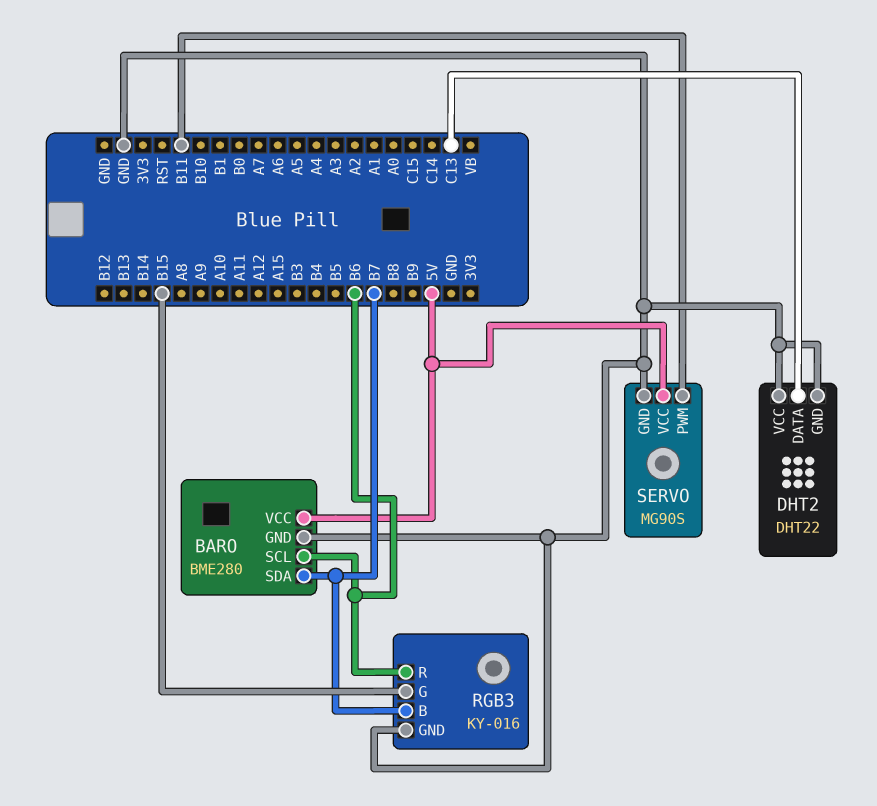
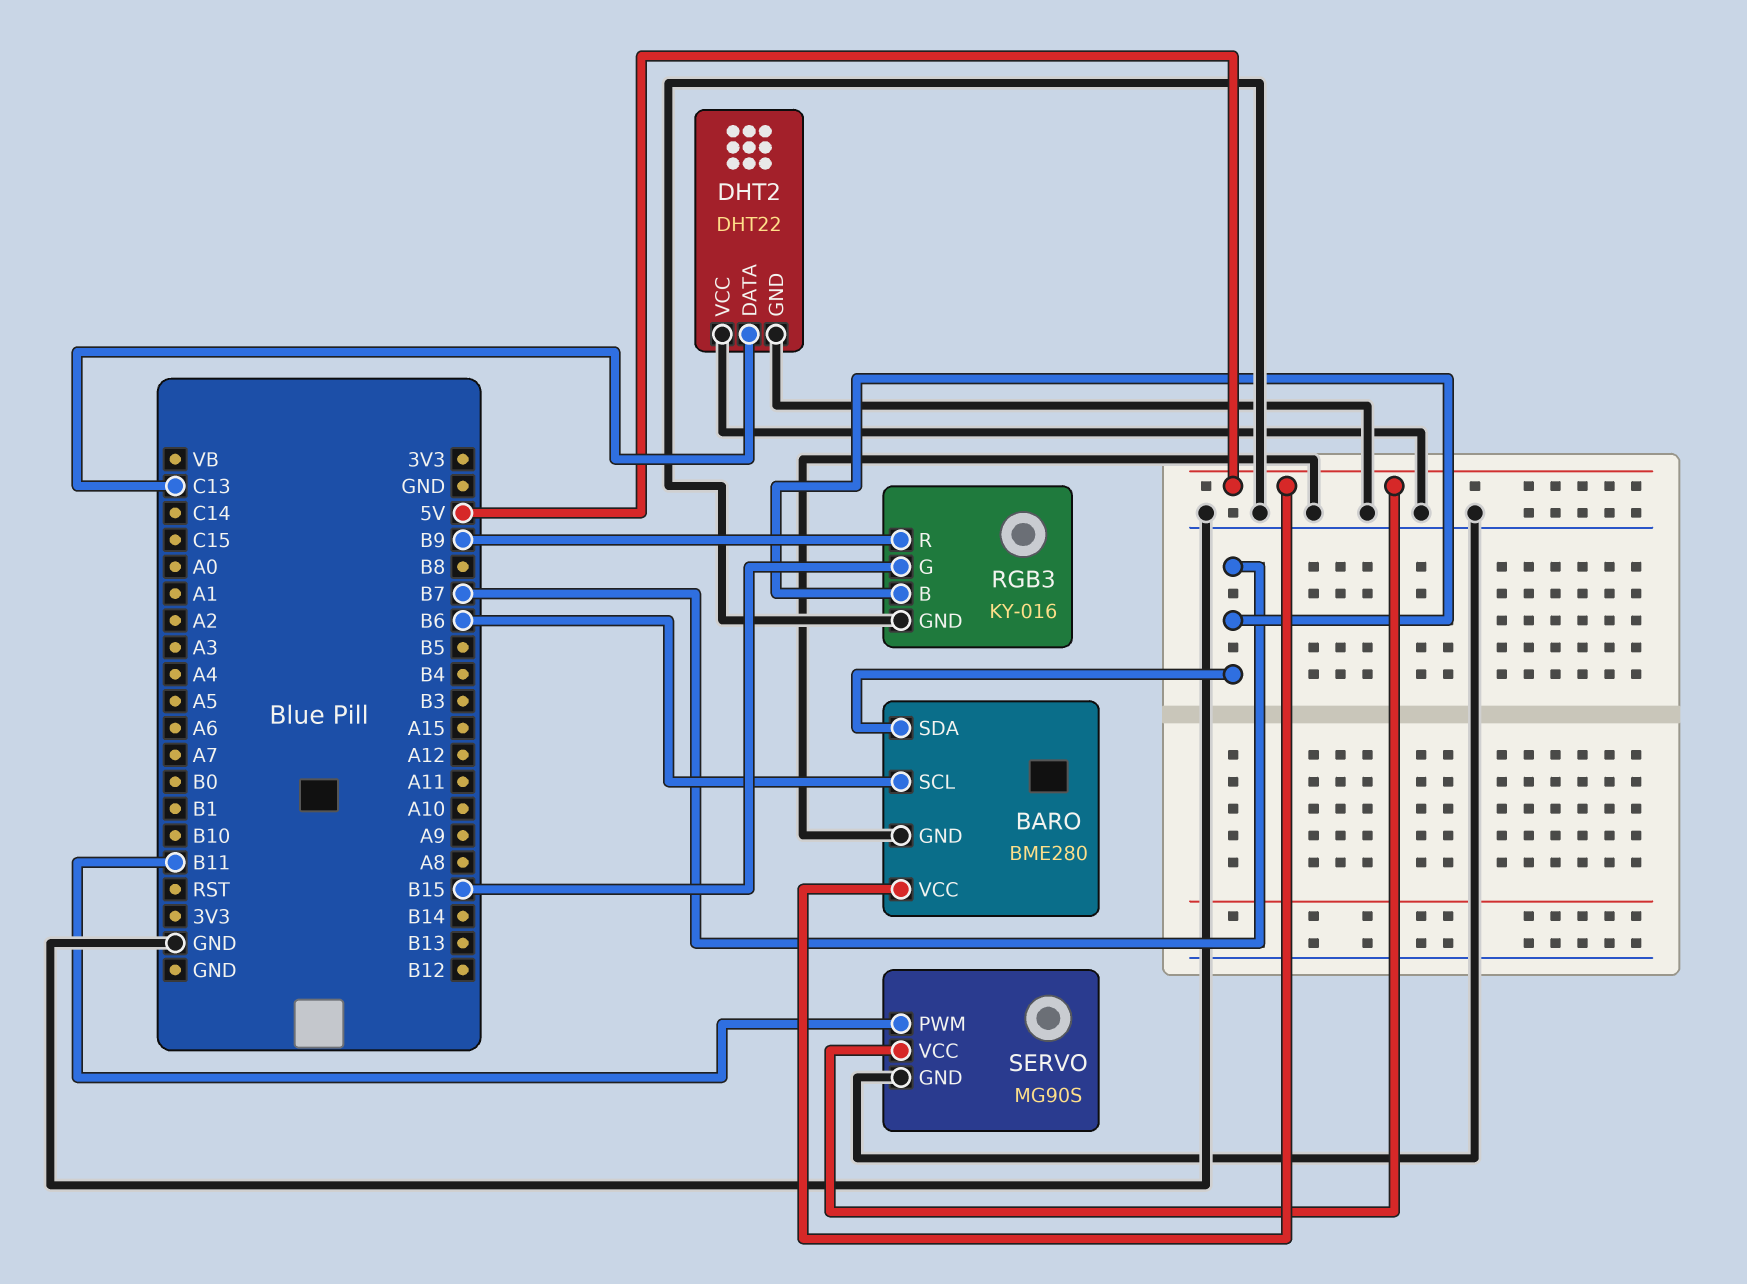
RGB3 pin R: B6 -> B9

